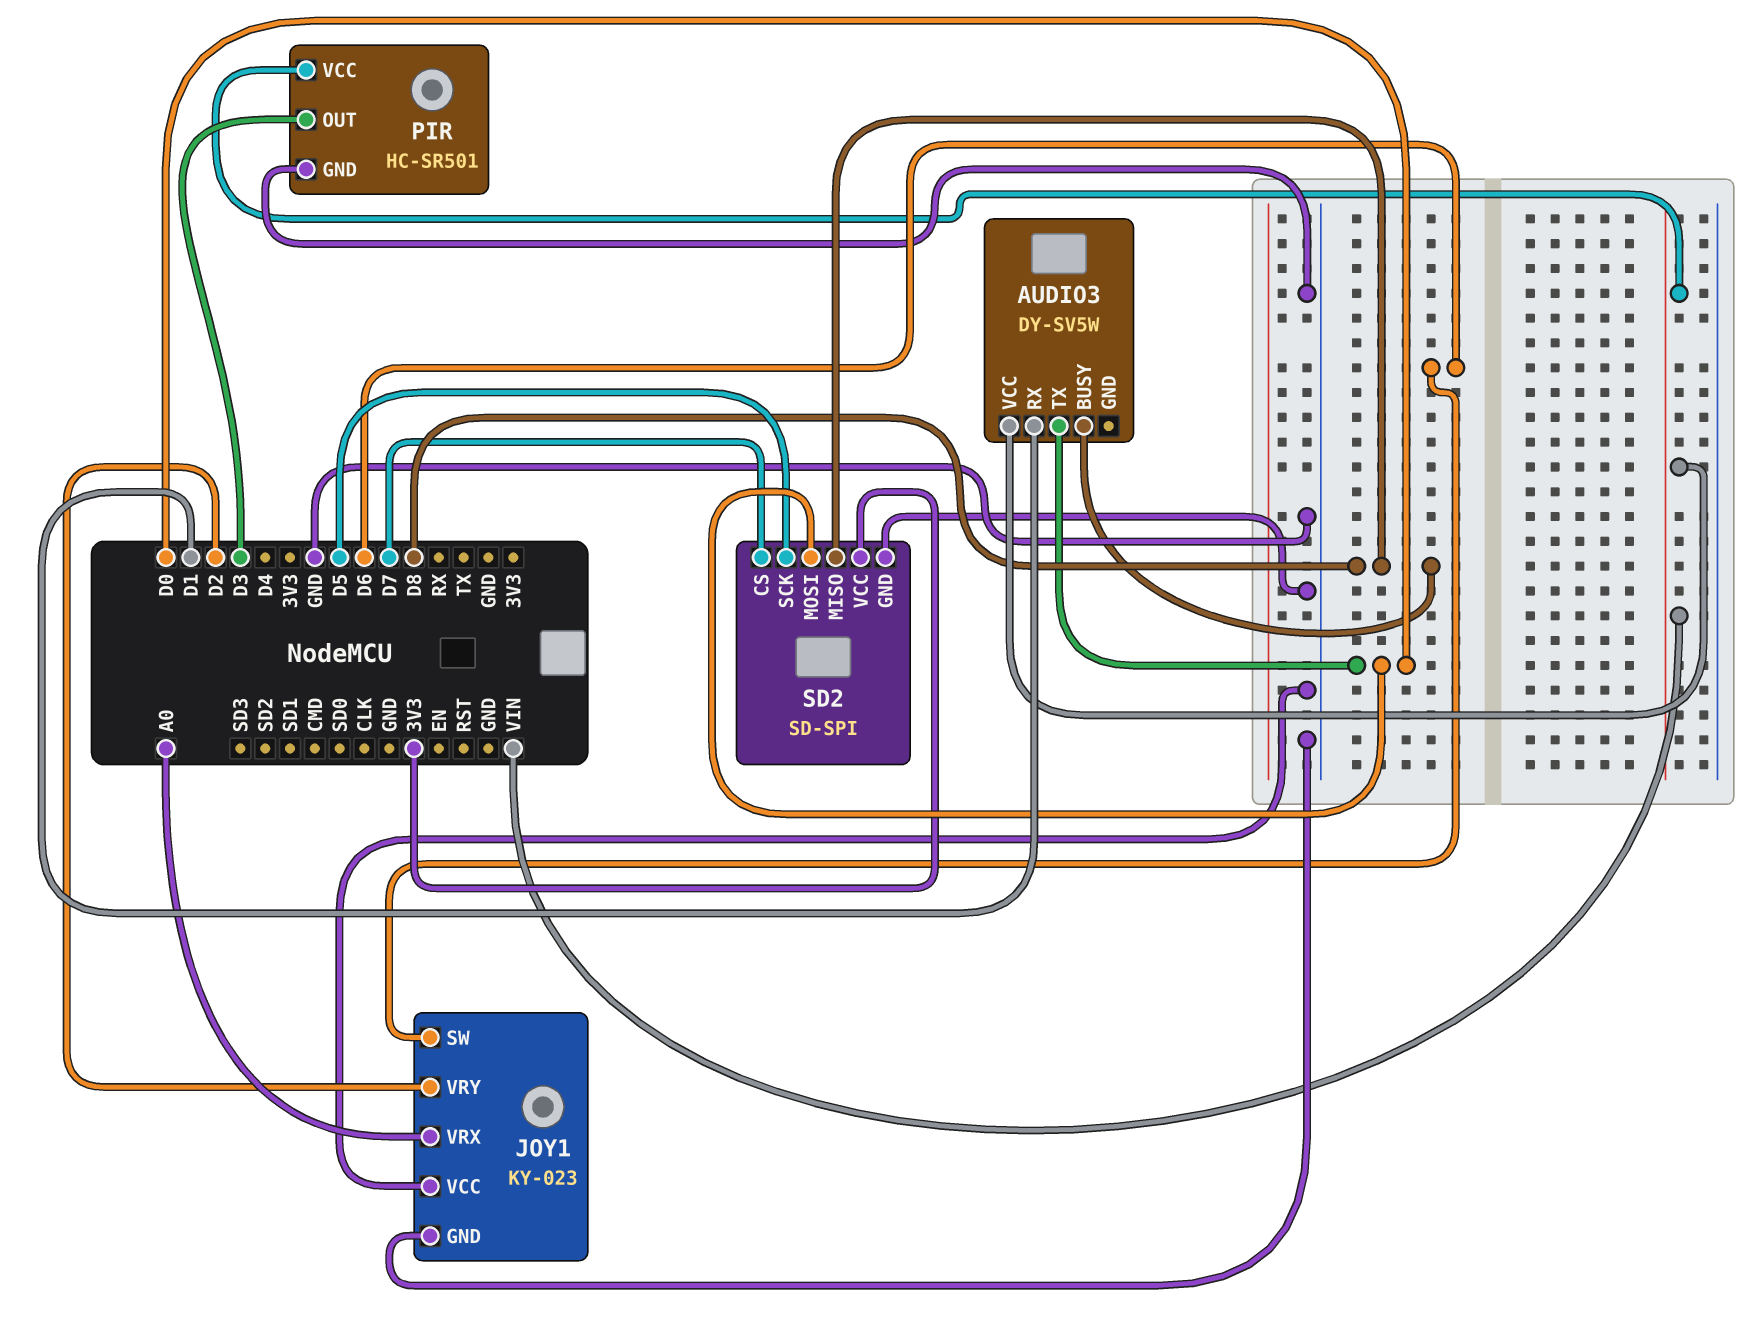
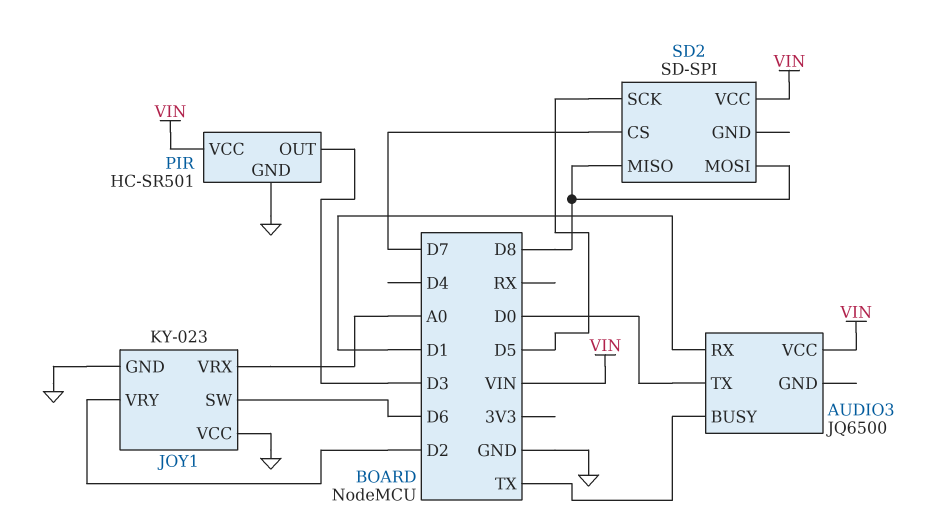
AUDIO3: DY-SV5W -> JQ6500
AUDIO3 pin BUSY: D8 -> TX
SD2 pin GND: GND -> none
SD2 pin MOSI: D0 -> D8
SD2 pin VCC: 3V3 -> VIN

